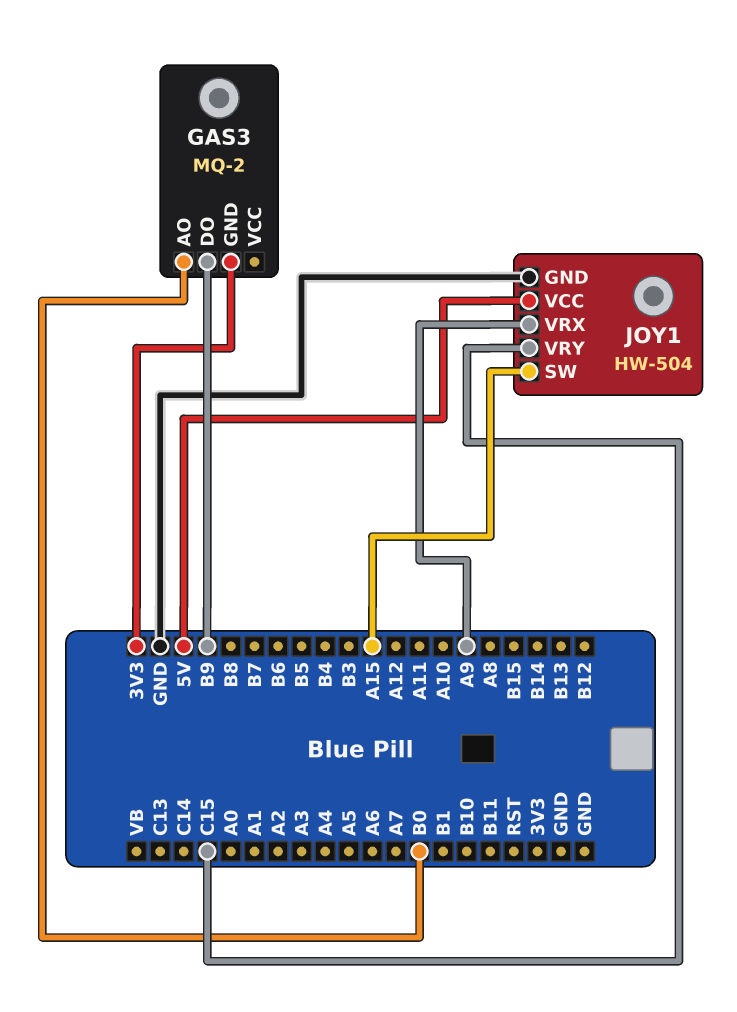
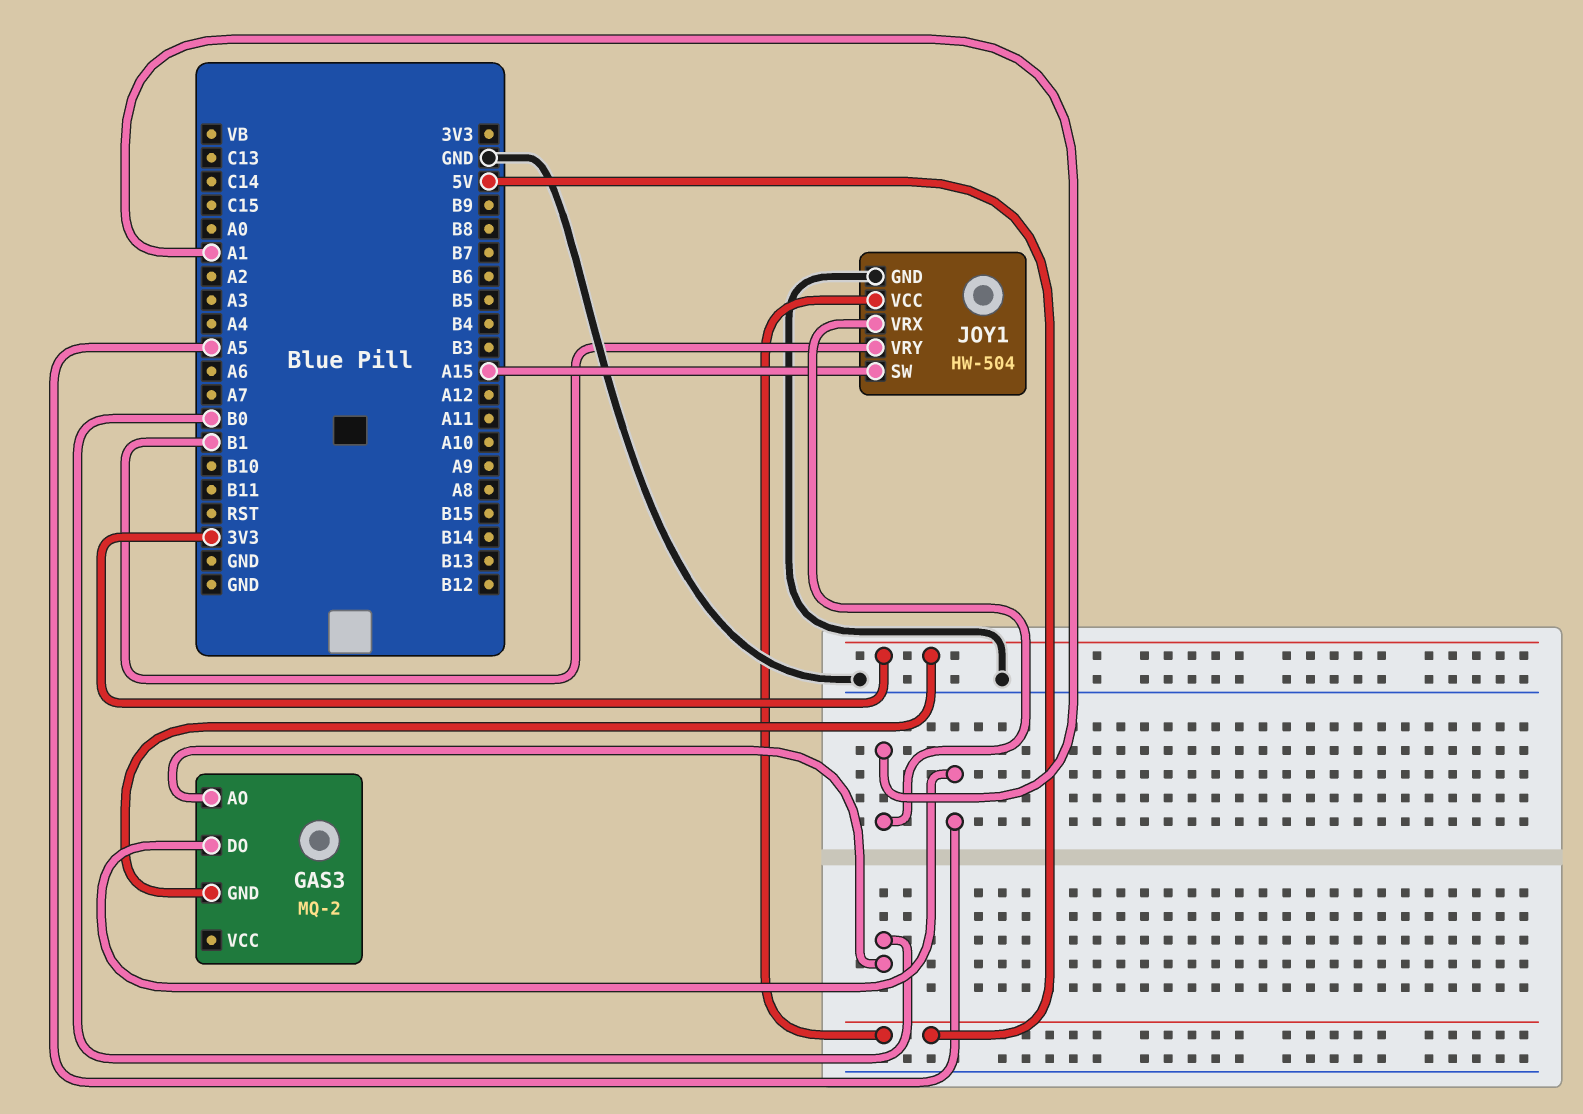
GAS3 pin DO: B9 -> A5
JOY1 pin VRX: A9 -> A1
JOY1 pin VRY: C15 -> B1

